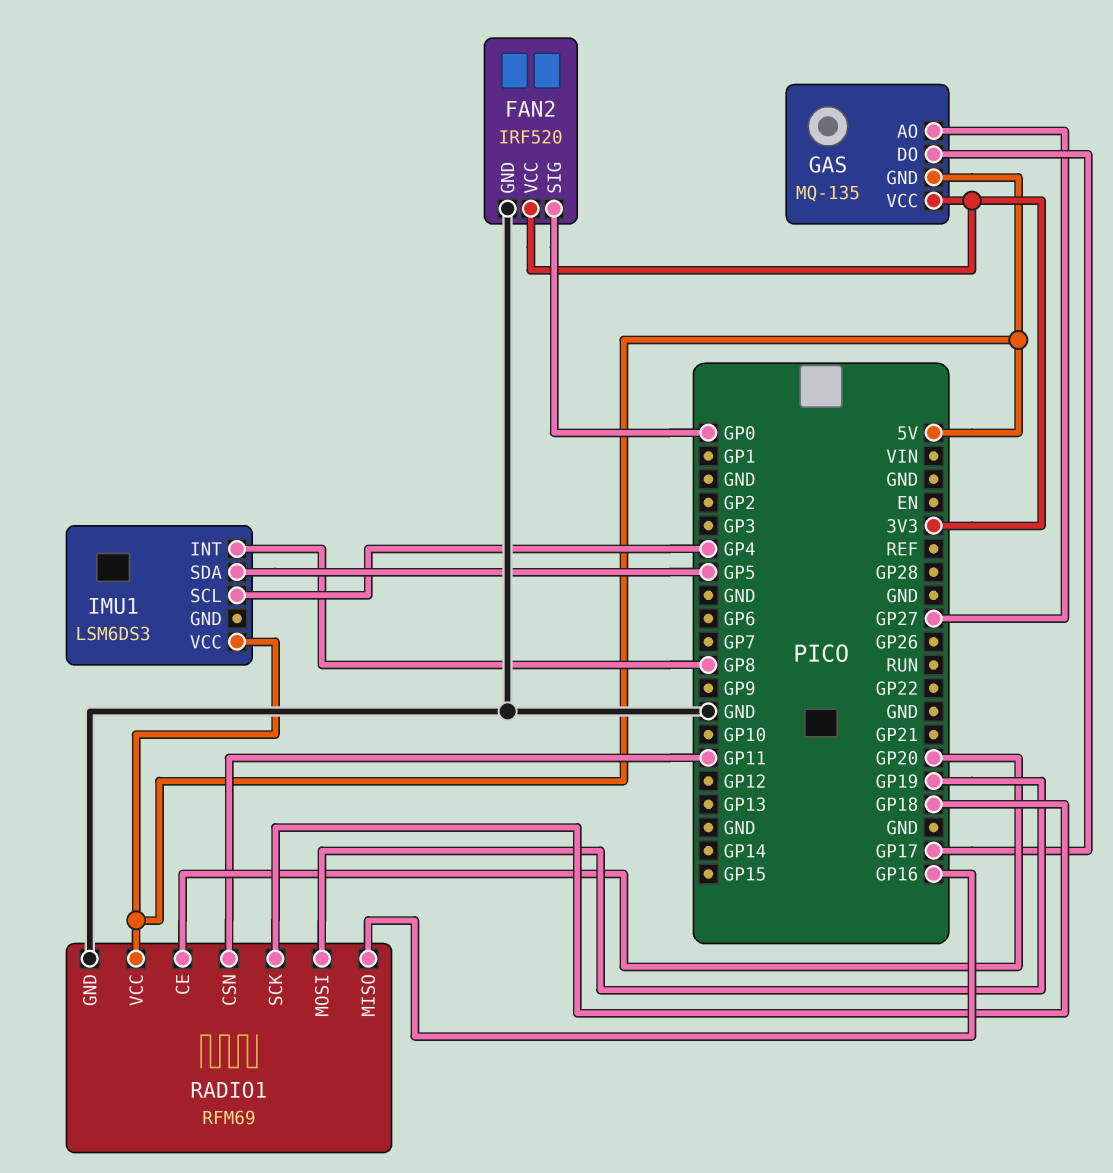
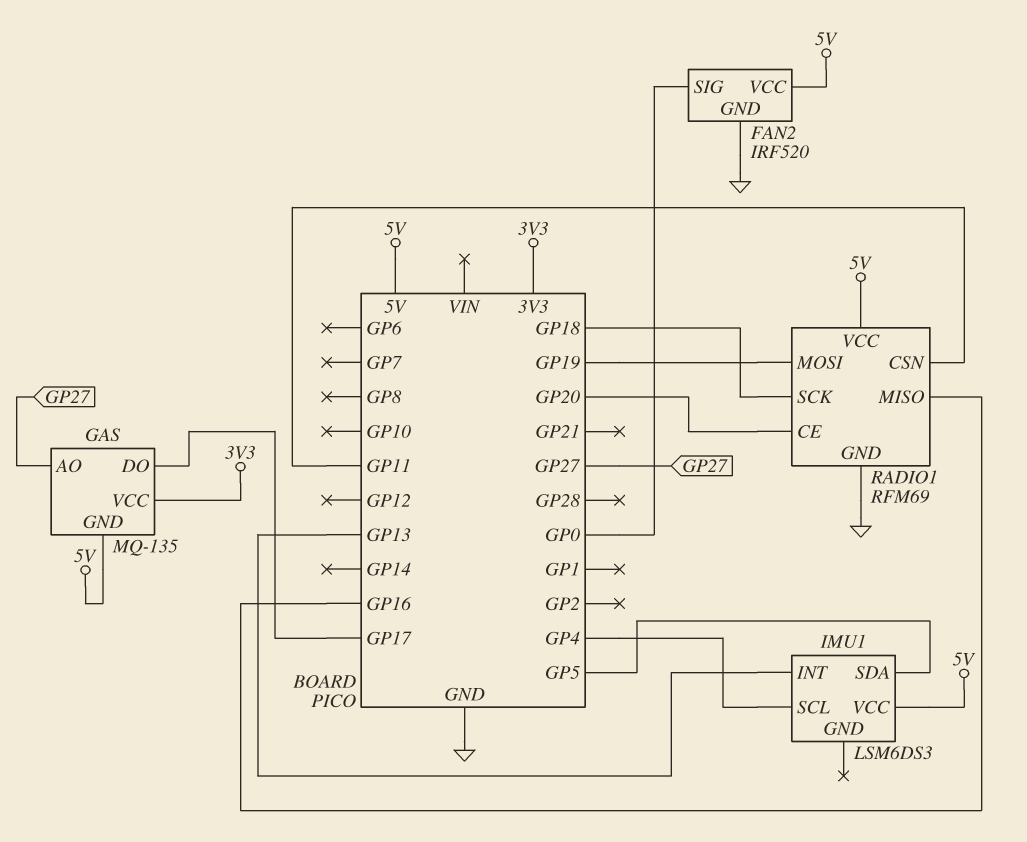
FAN2 pin VCC: 3V3 -> 5V
IMU1 pin INT: GP8 -> GP13

